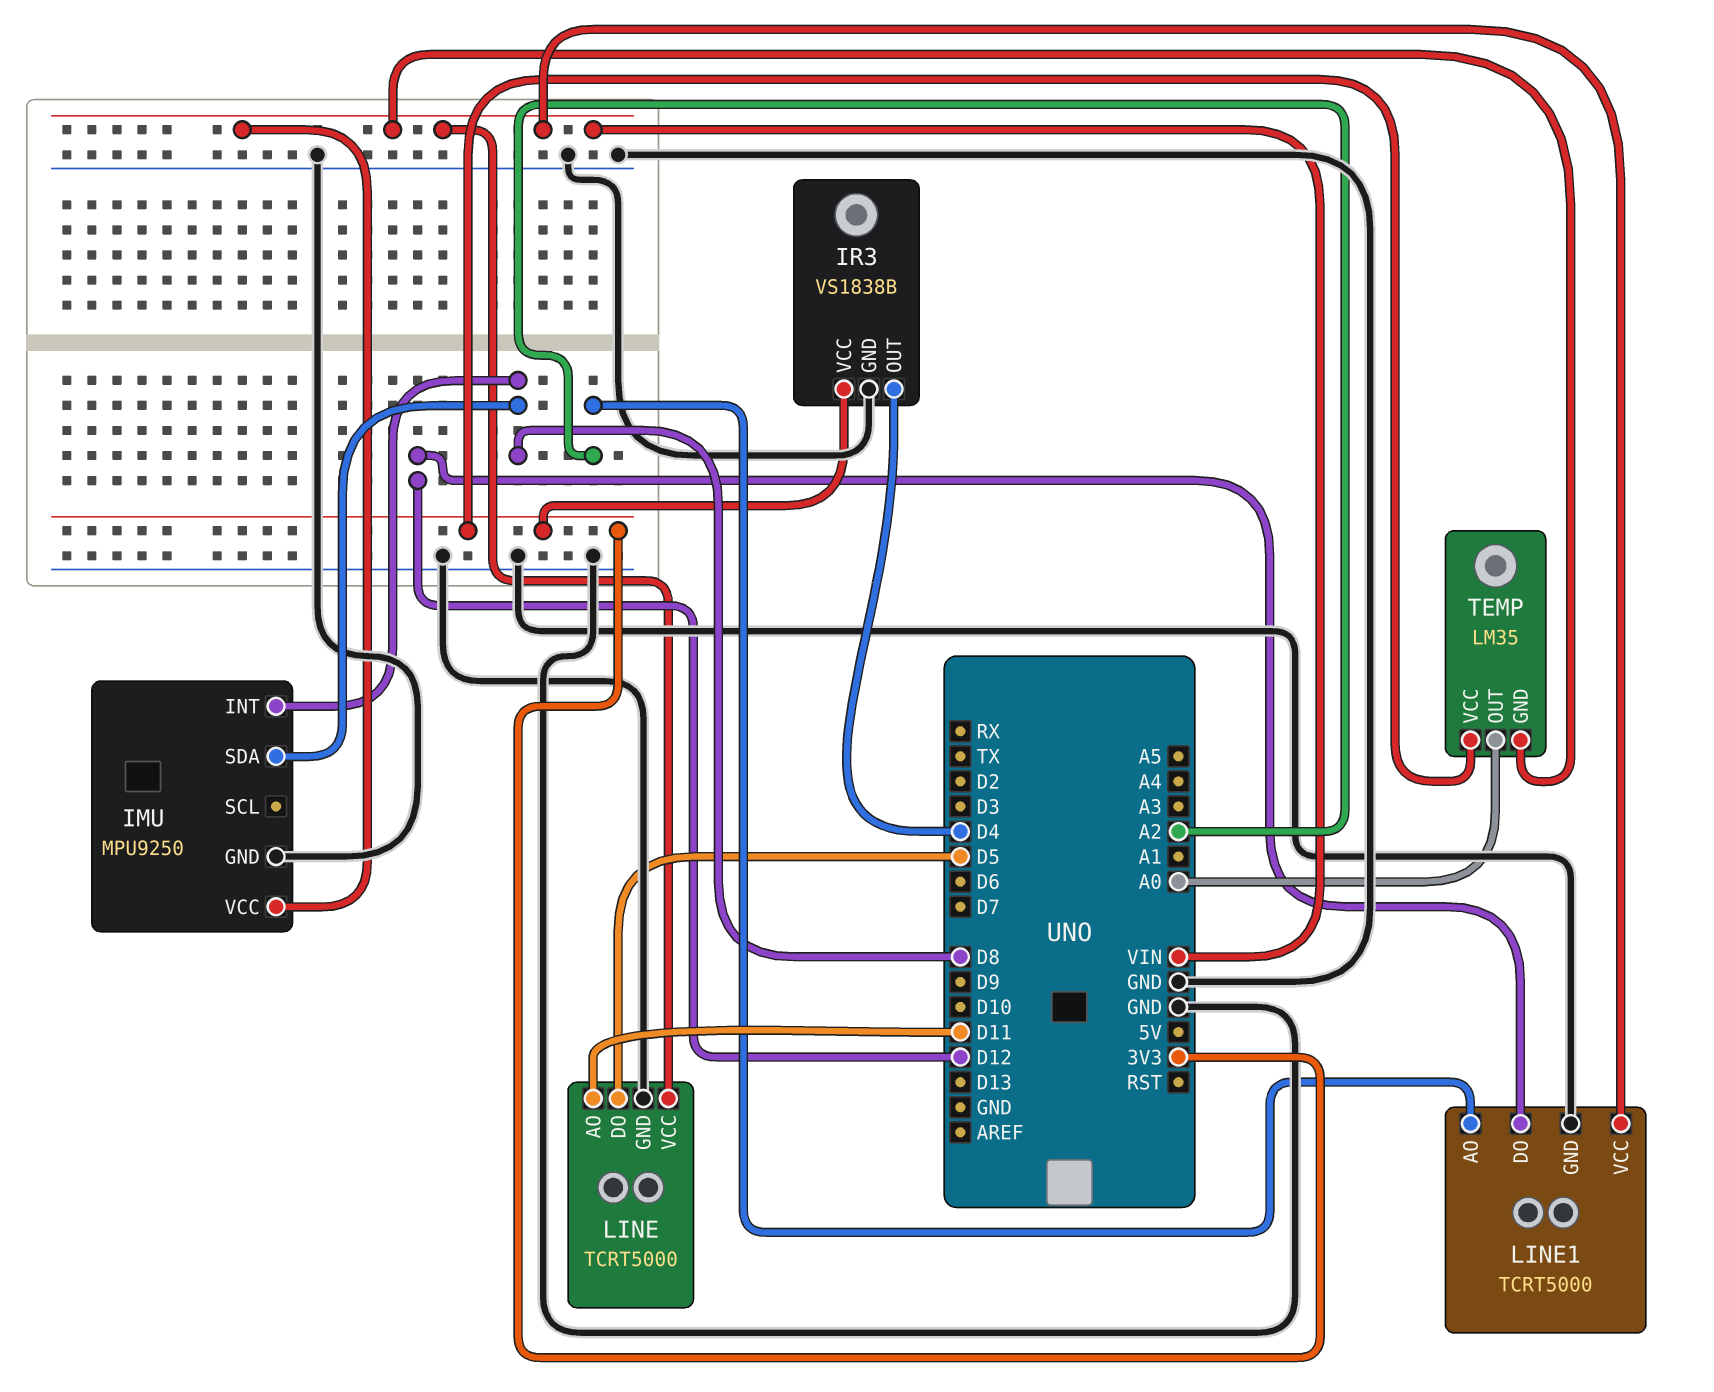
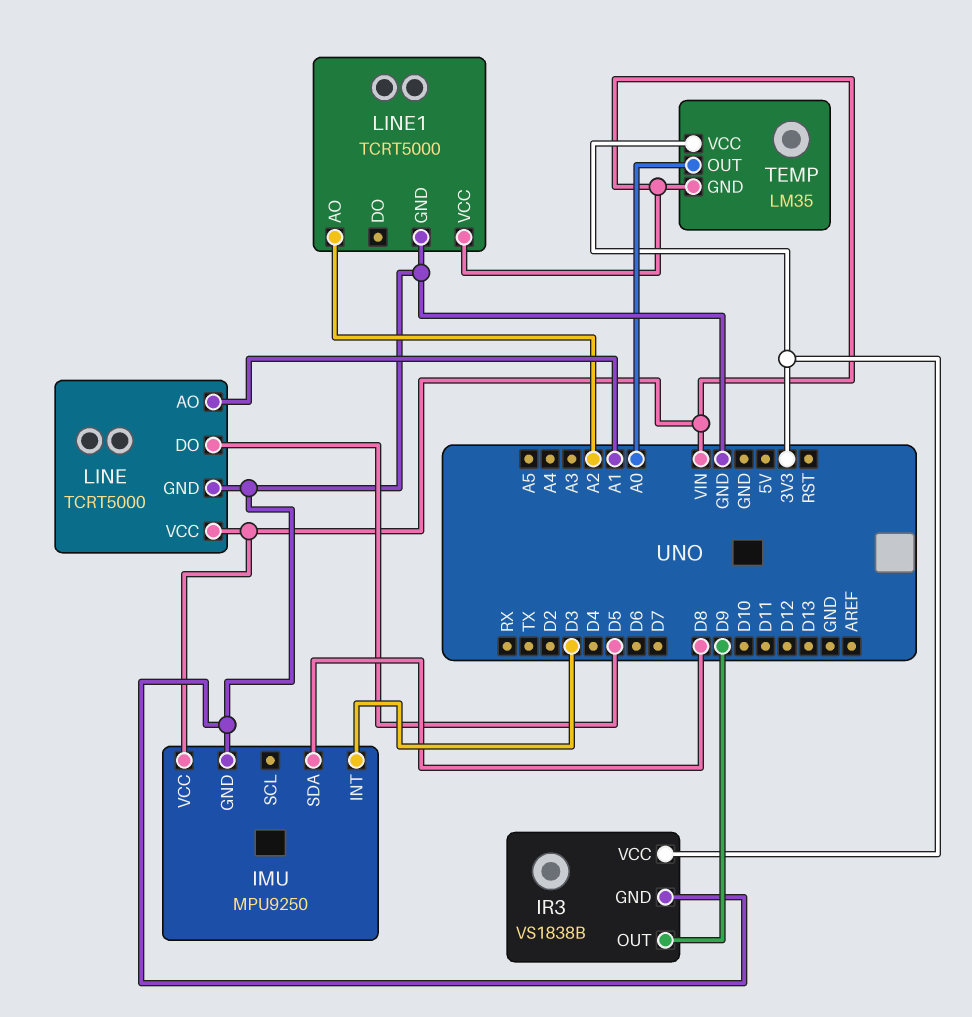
IMU pin INT: D8 -> D3
IR3 pin OUT: D4 -> D9
LINE pin AO: D11 -> A1
LINE1 pin DO: D12 -> none

